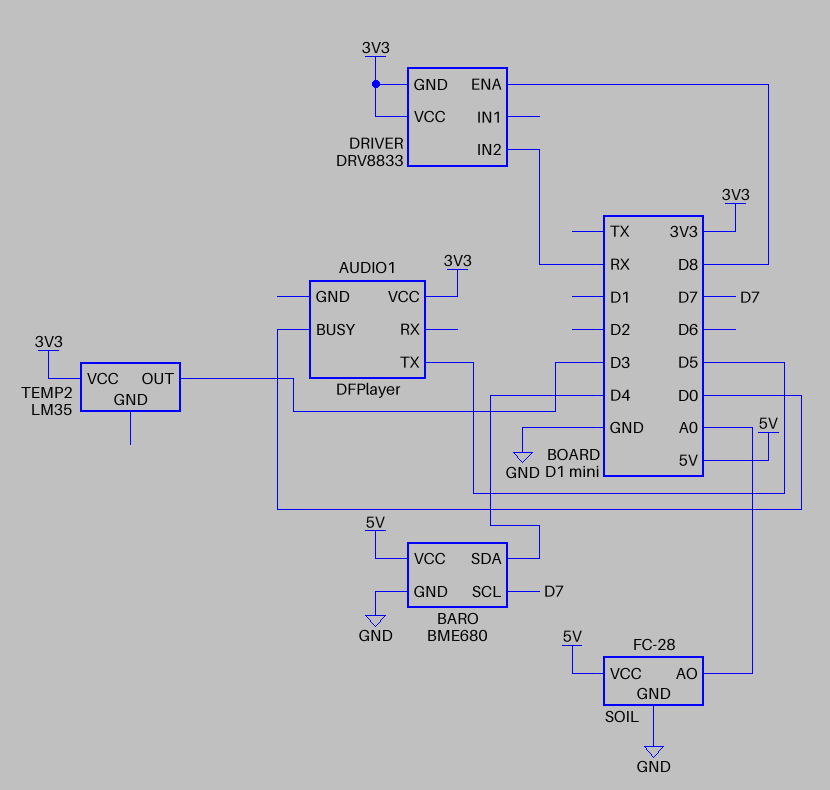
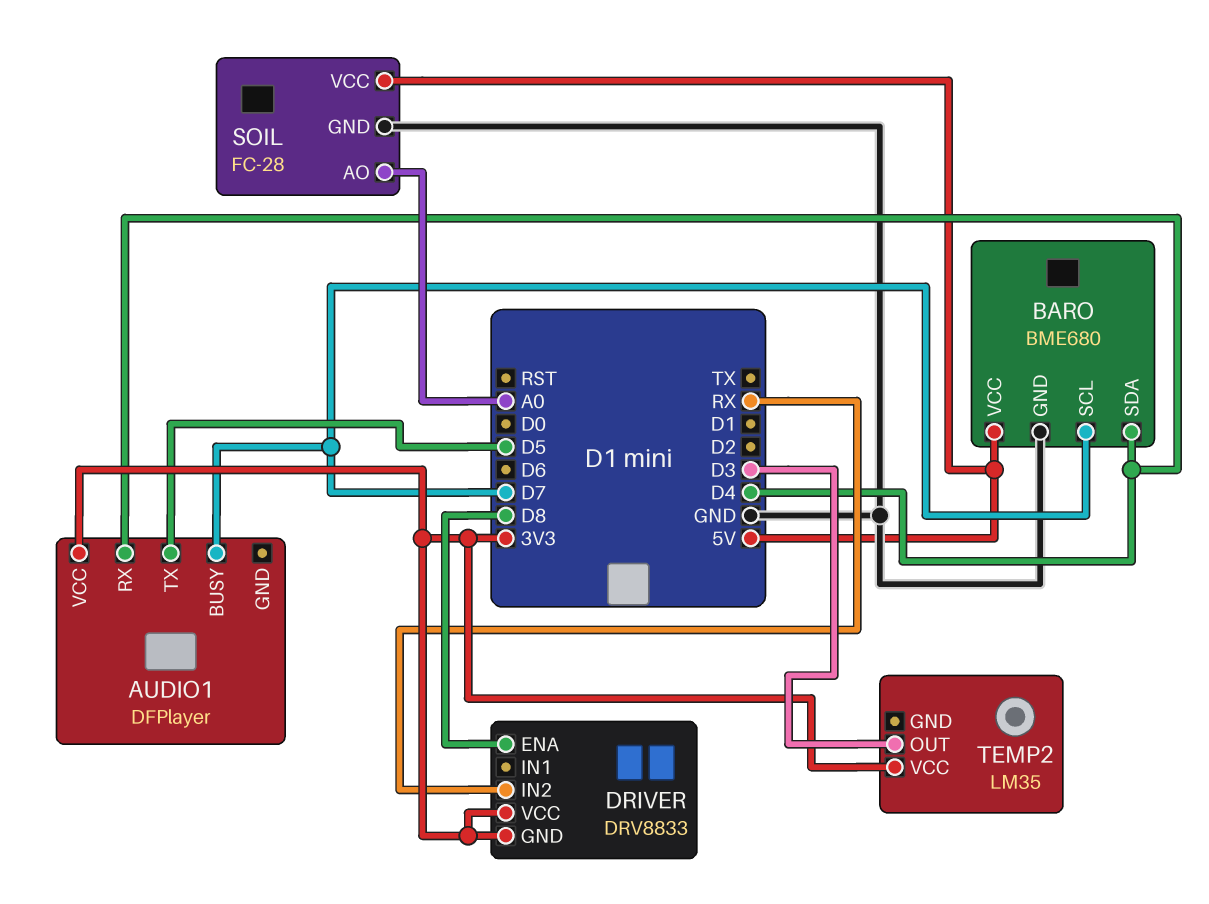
AUDIO1 pin BUSY: D0 -> D7
AUDIO1 pin RX: none -> D4

